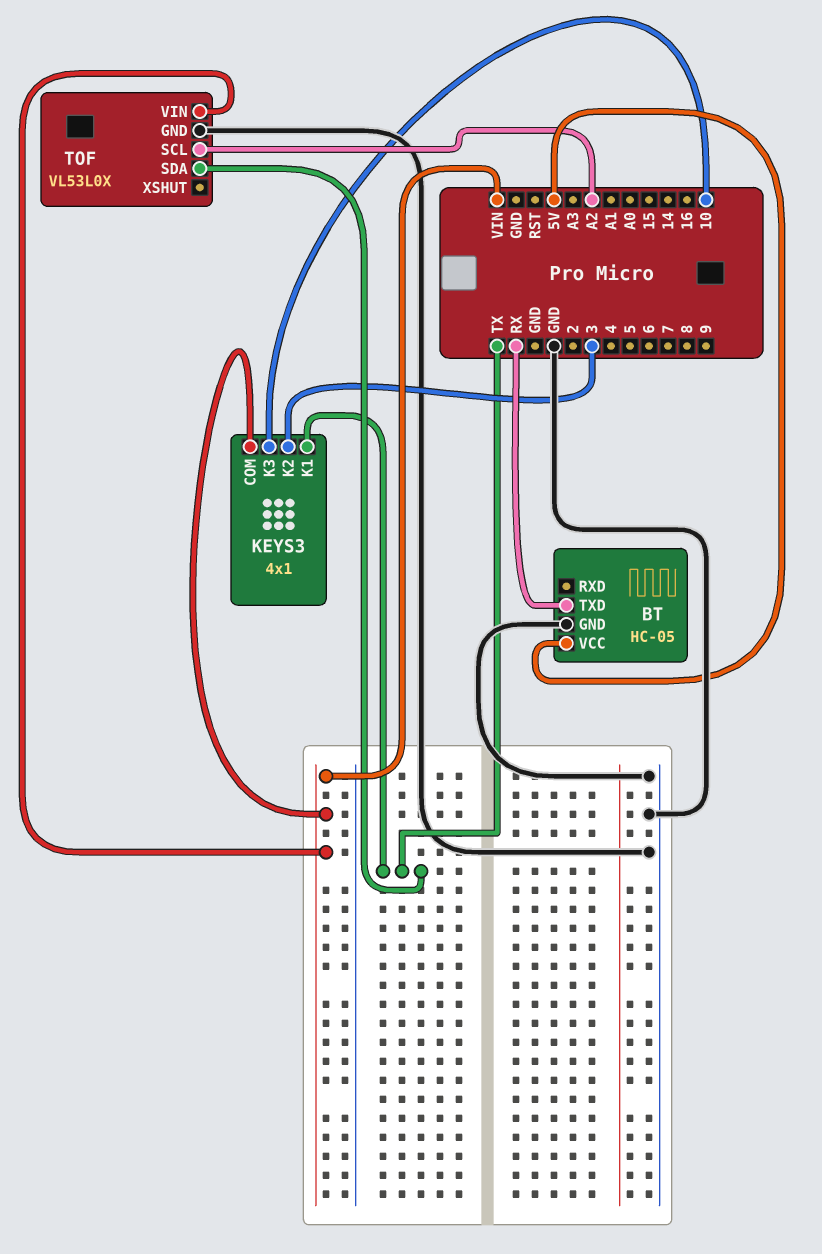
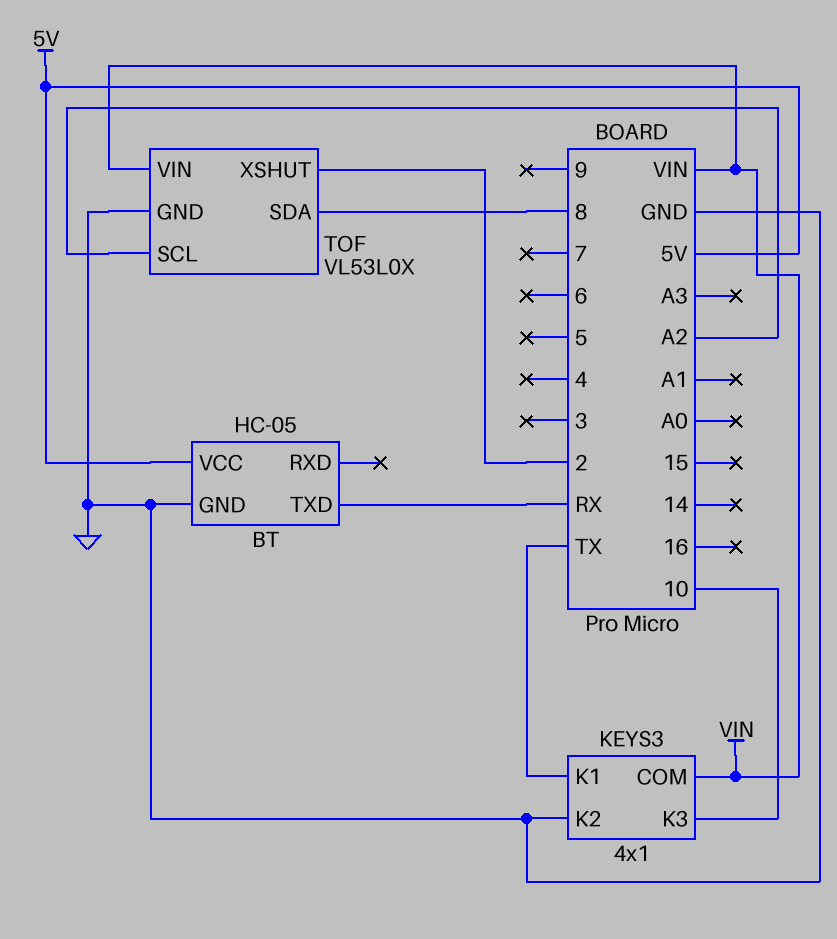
KEYS3 pin K2: 3 -> GND
TOF pin SDA: TX -> 8
TOF pin XSHUT: none -> 2

